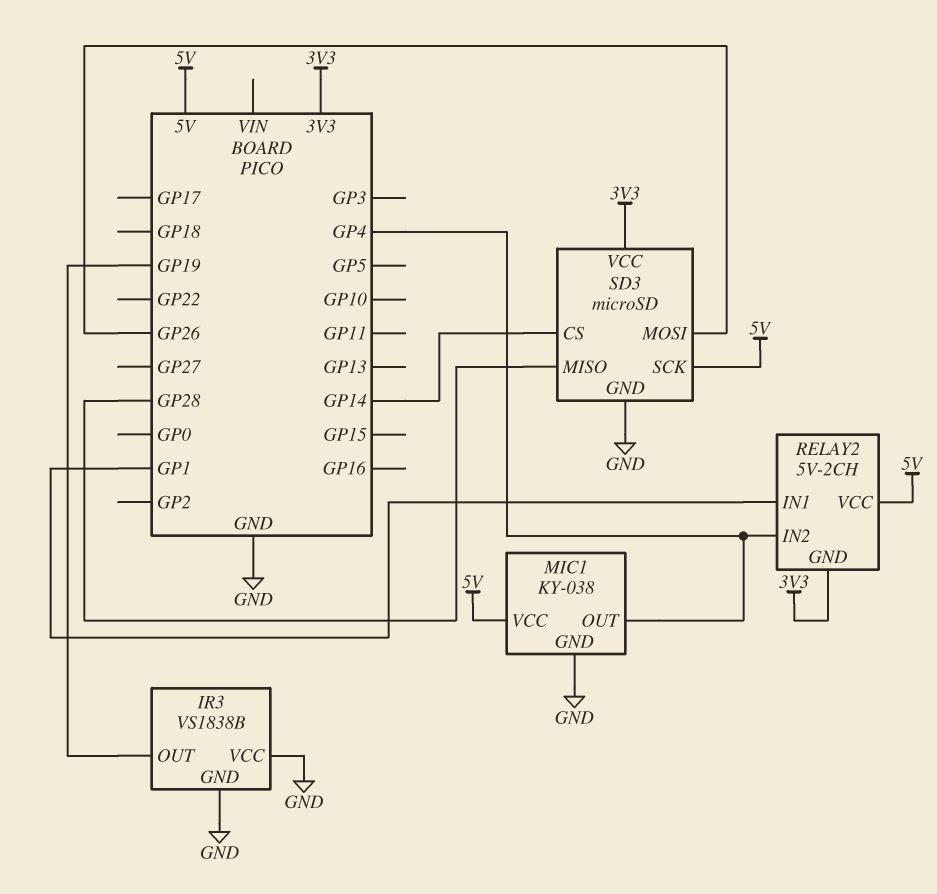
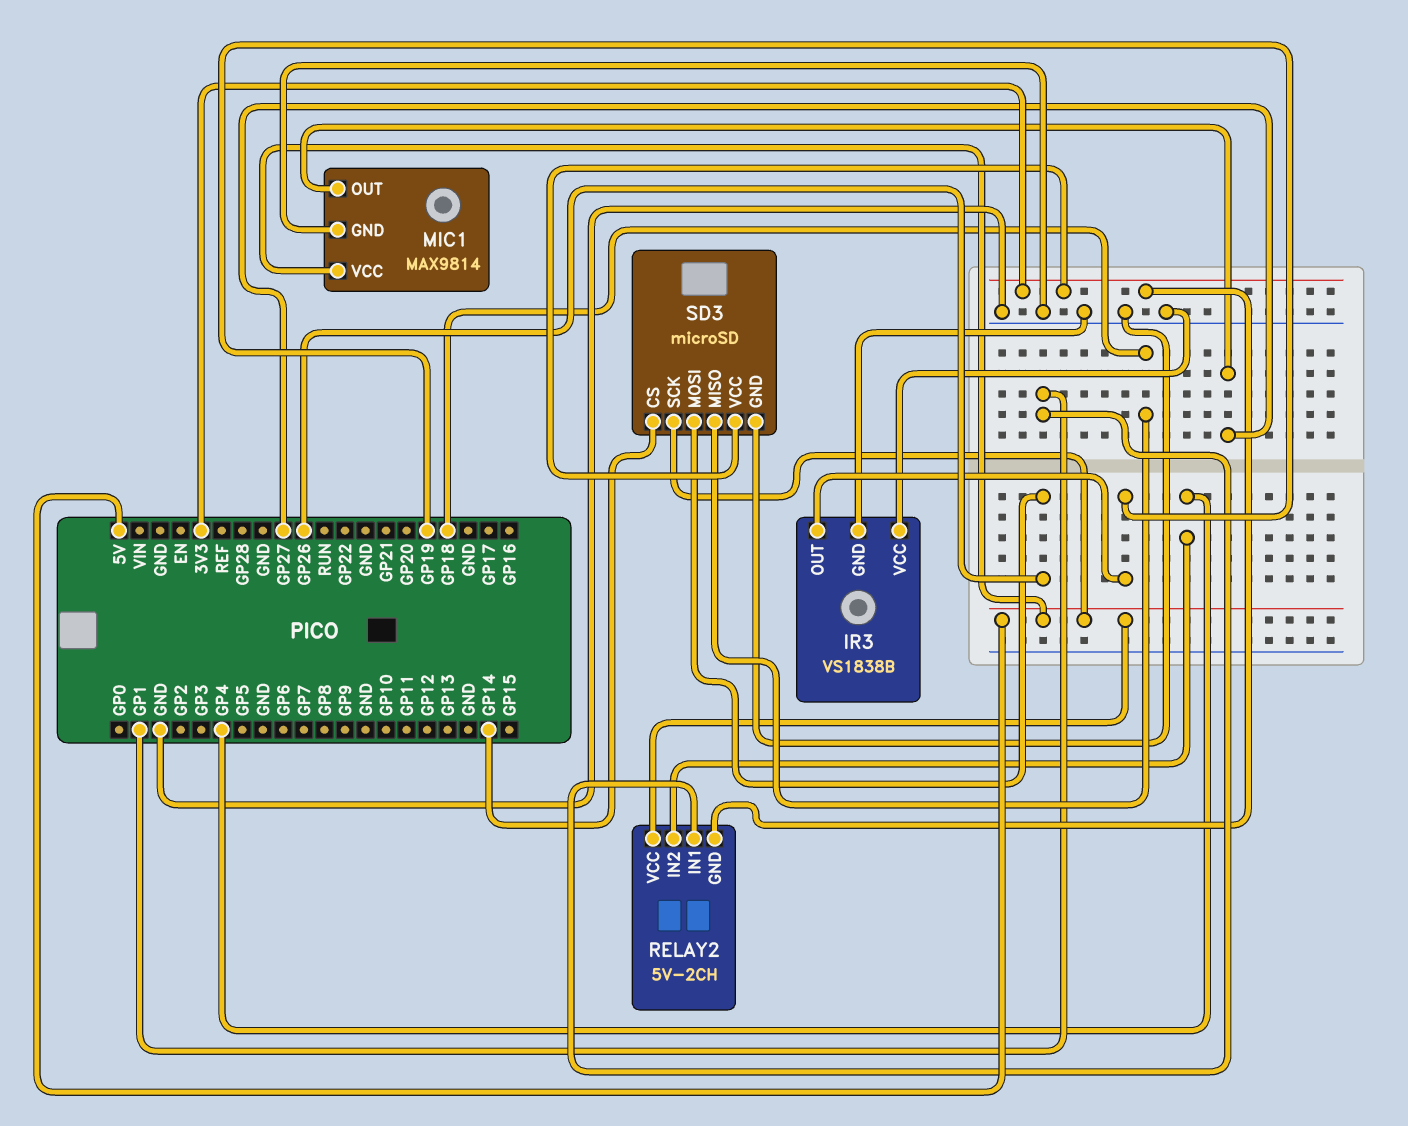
MIC1: KY-038 -> MAX9814
MIC1 pin OUT: GP4 -> GP27
SD3 pin MISO: GP28 -> GP18

